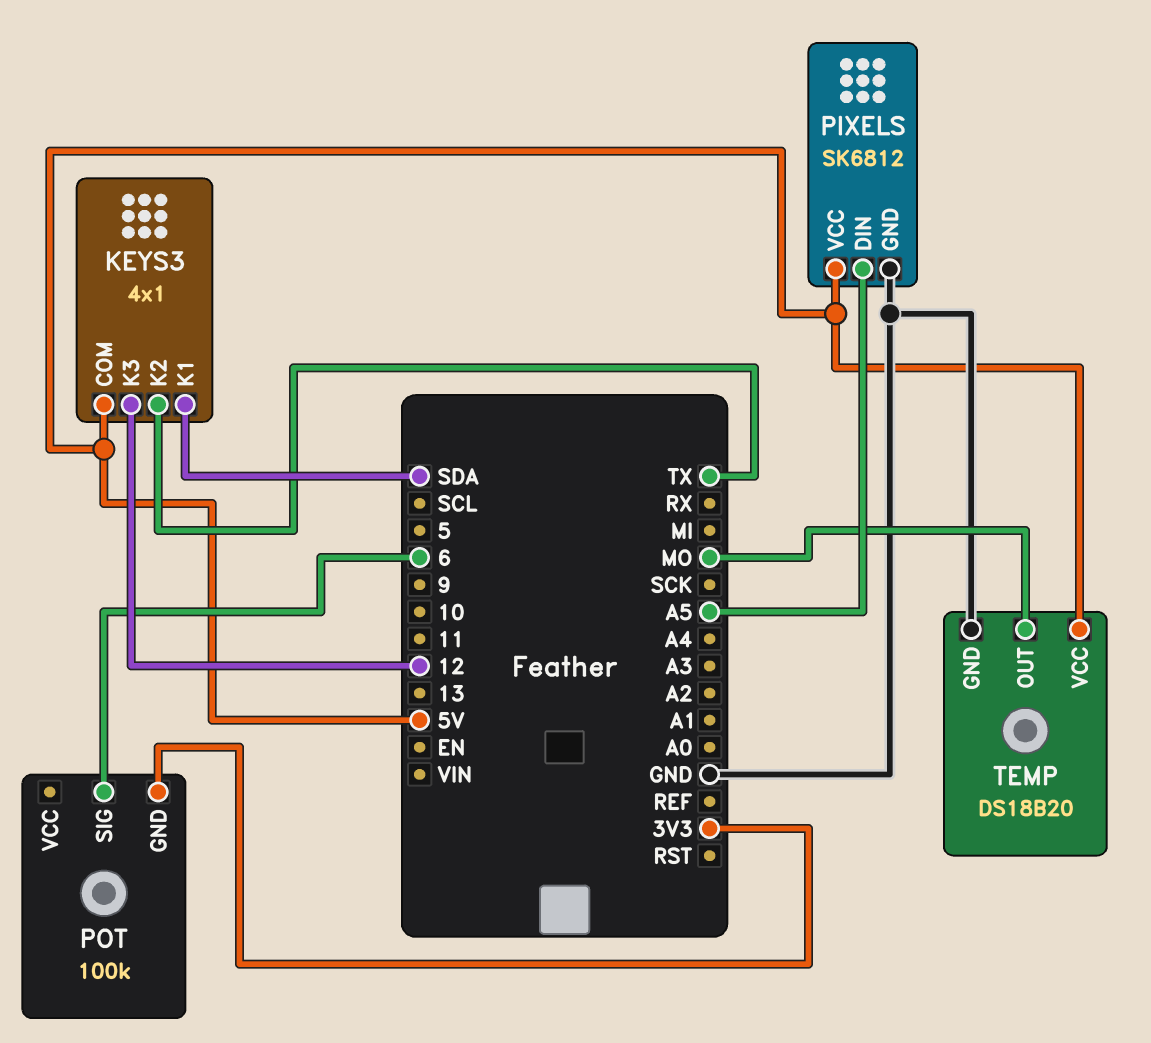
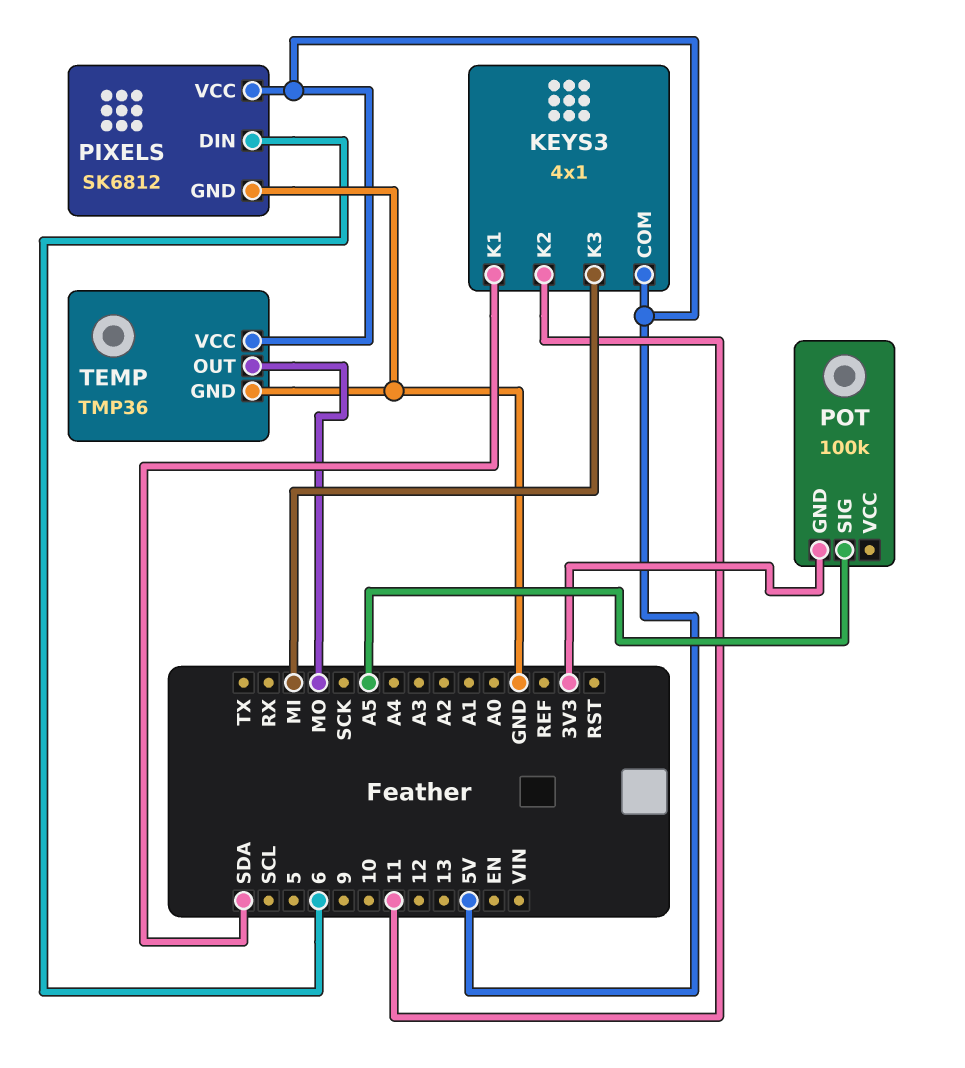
KEYS3 pin K2: TX -> 11
KEYS3 pin K3: 12 -> MI
PIXELS pin DIN: A5 -> 6
POT pin SIG: 6 -> A5
TEMP: DS18B20 -> TMP36

